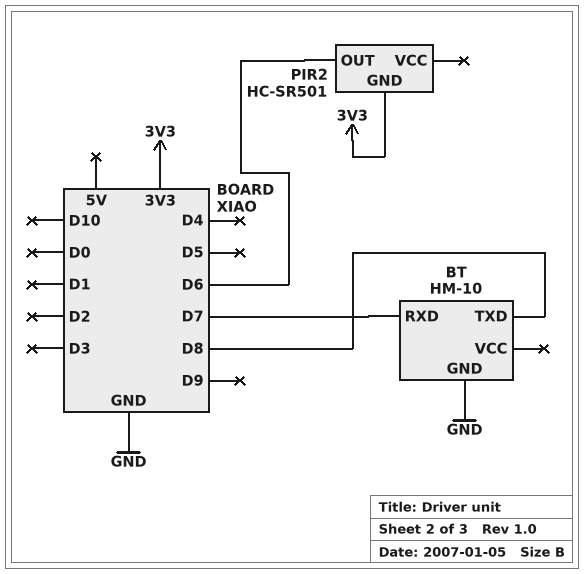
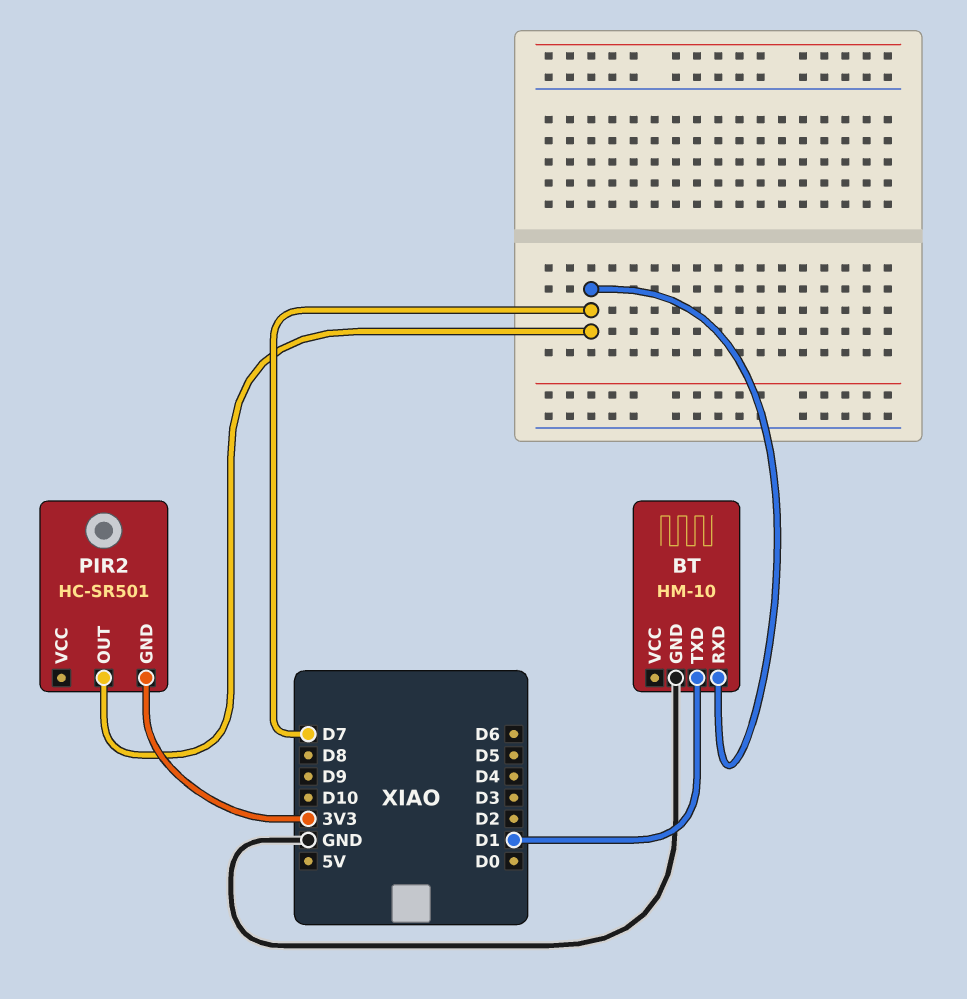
BT pin TXD: D8 -> D1
PIR2 pin OUT: D6 -> D7

